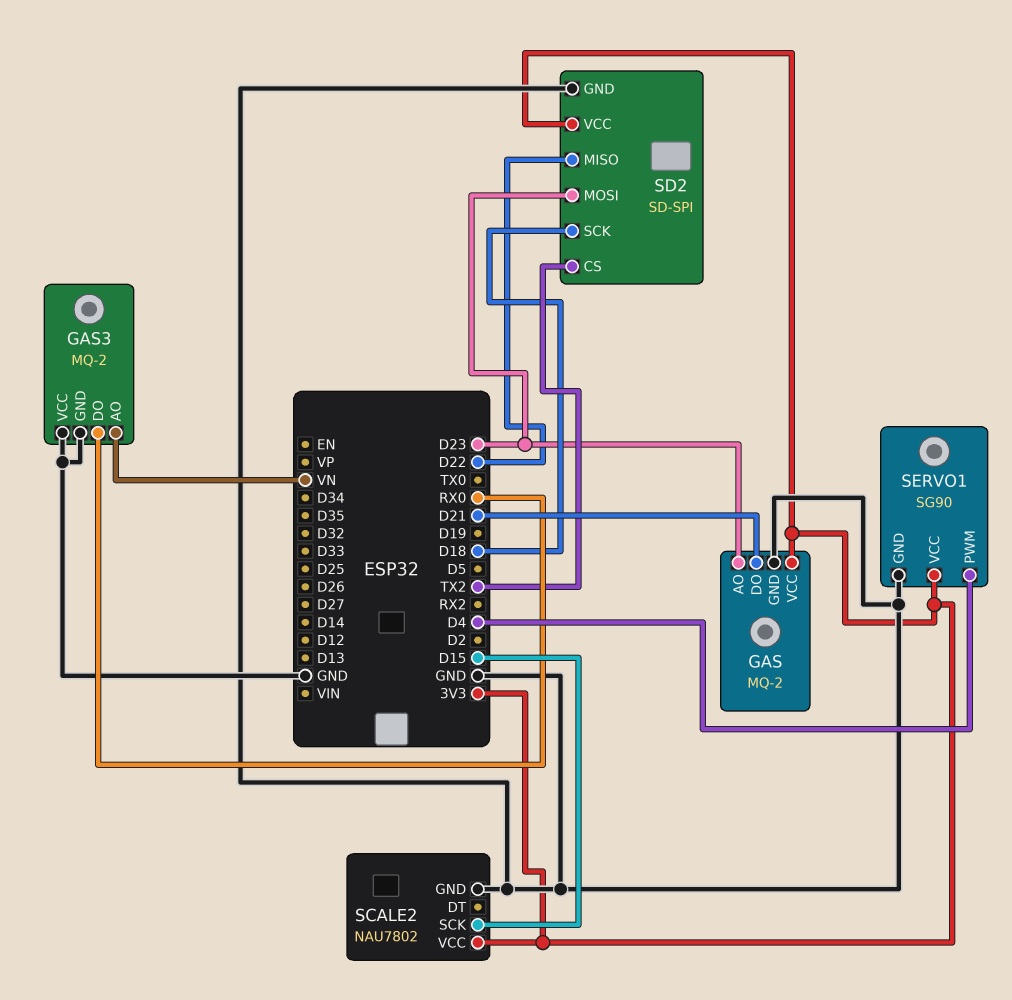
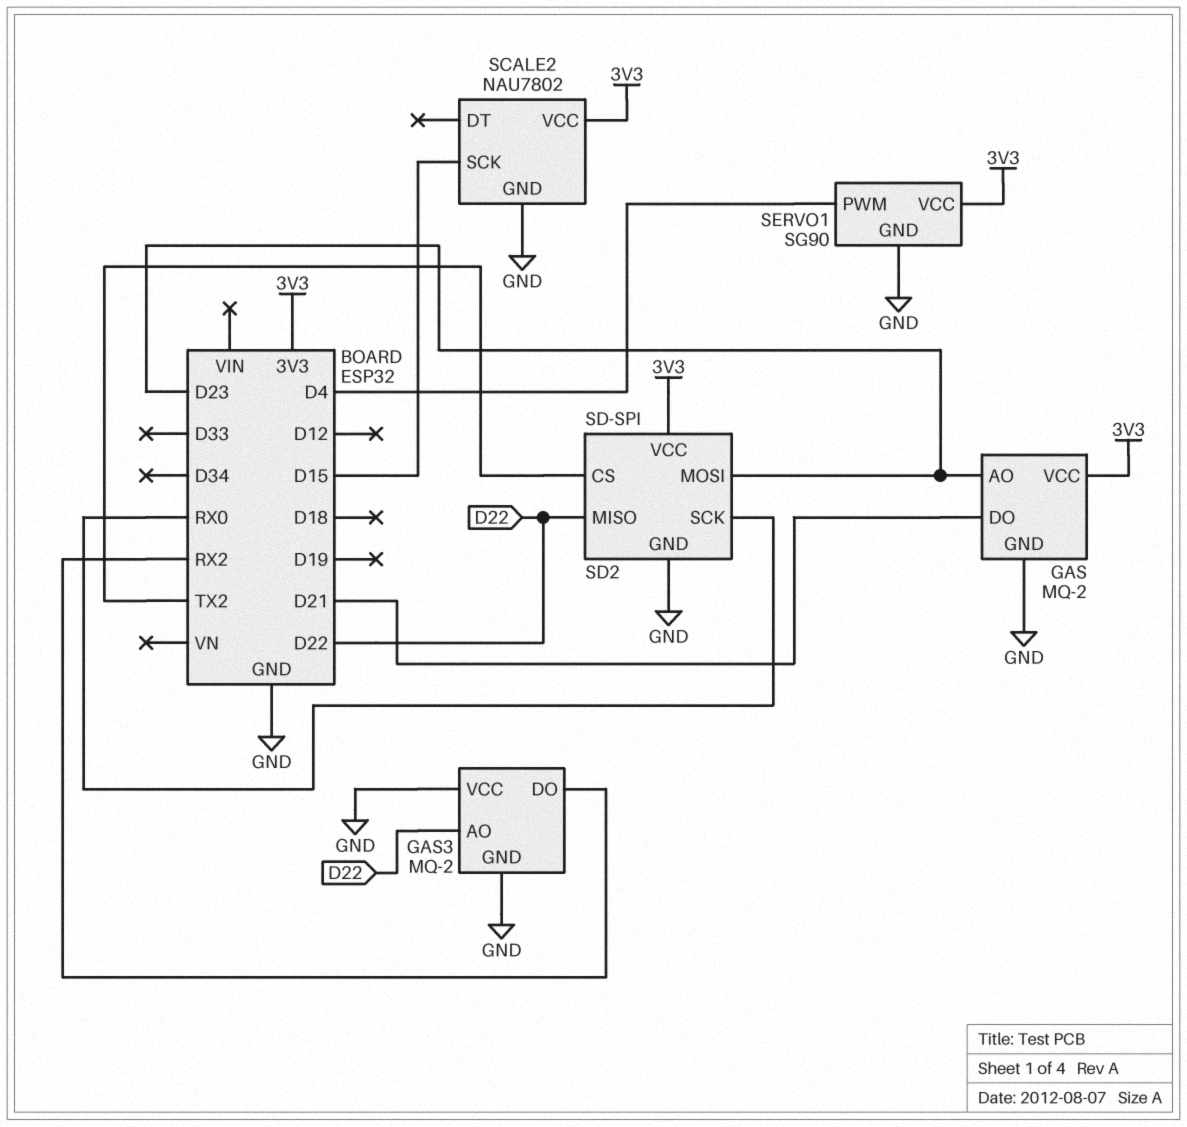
GAS3 pin AO: VN -> D22
GAS3 pin DO: RX0 -> RX2
SD2 pin SCK: D18 -> RX0

